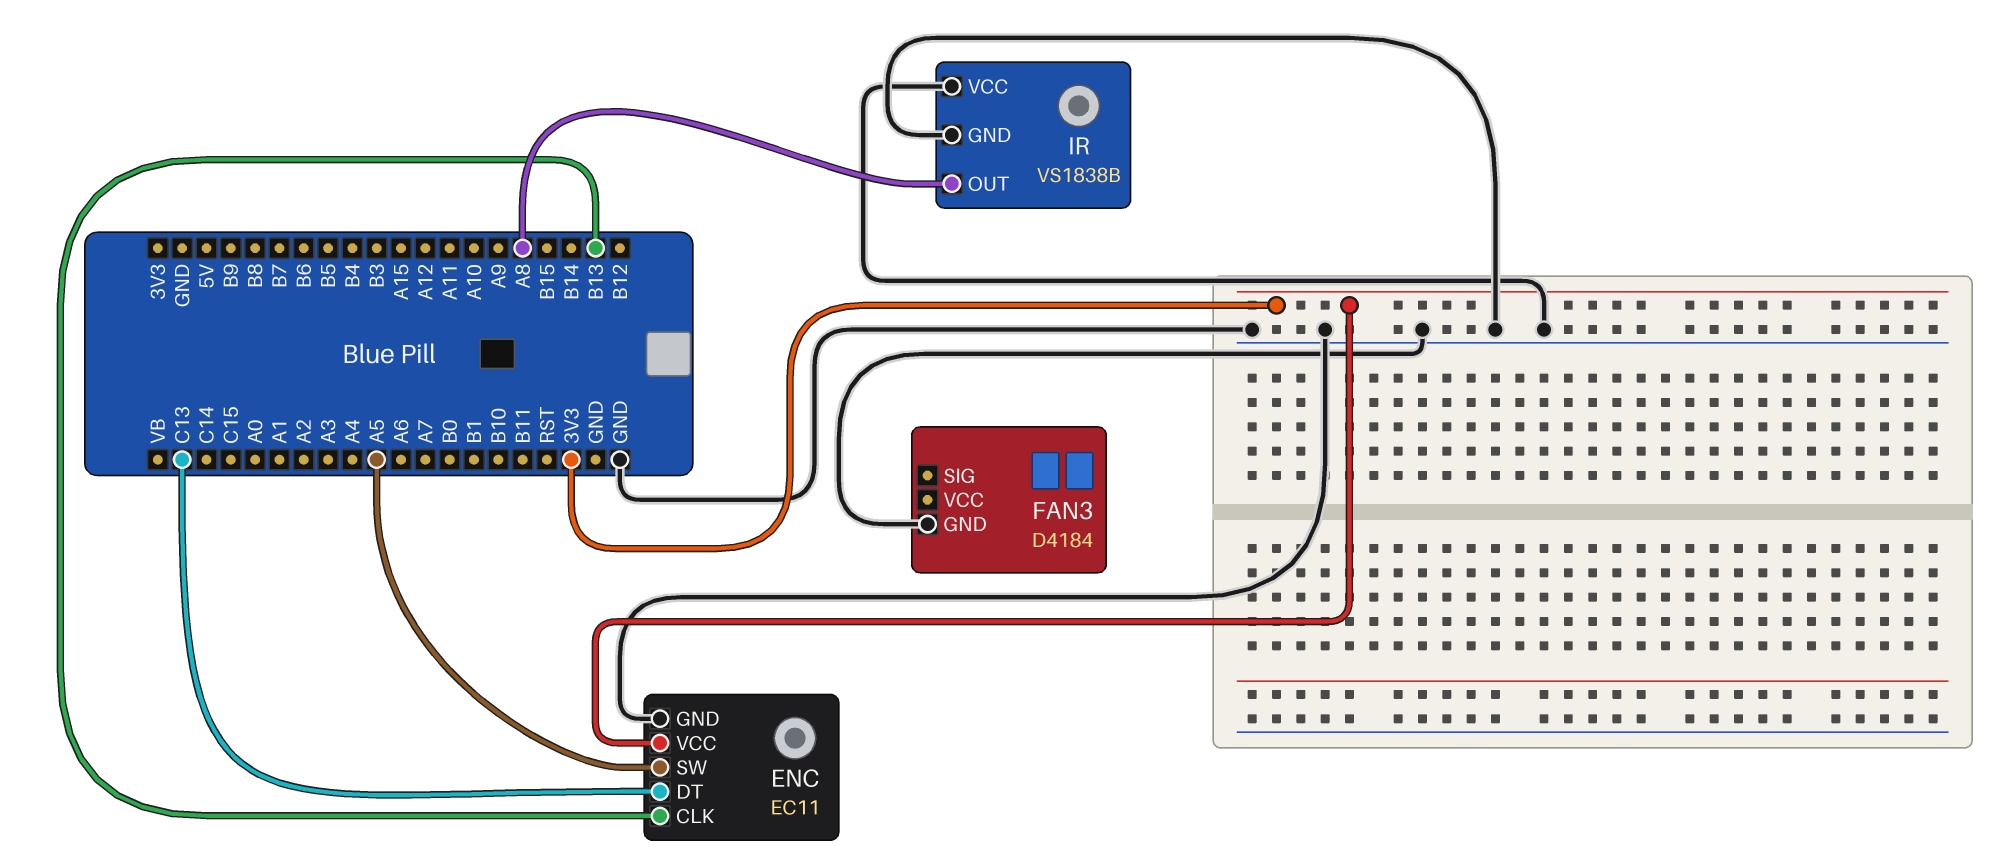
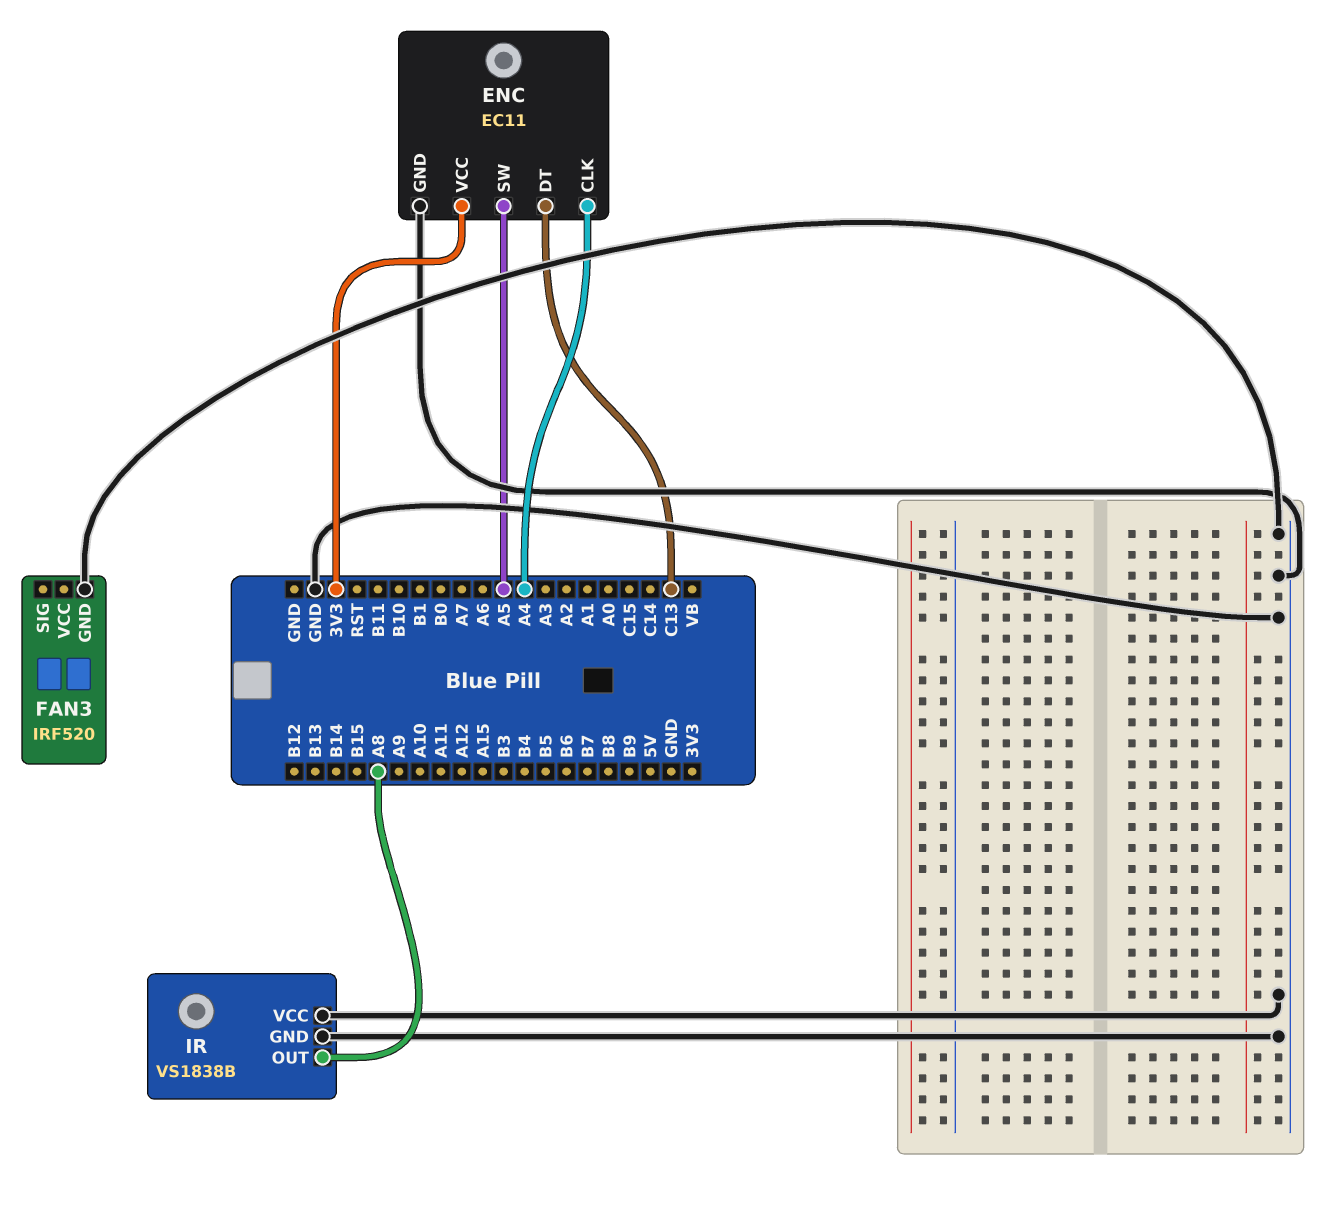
ENC pin CLK: B13 -> A4
FAN3: D4184 -> IRF520

